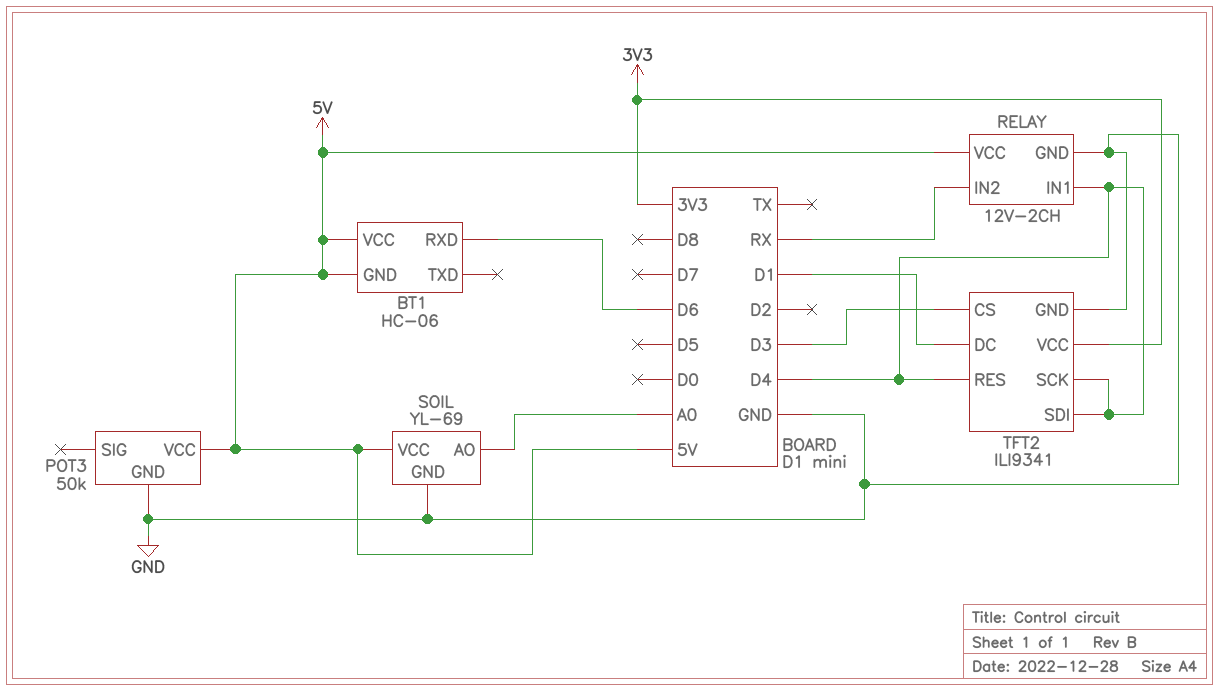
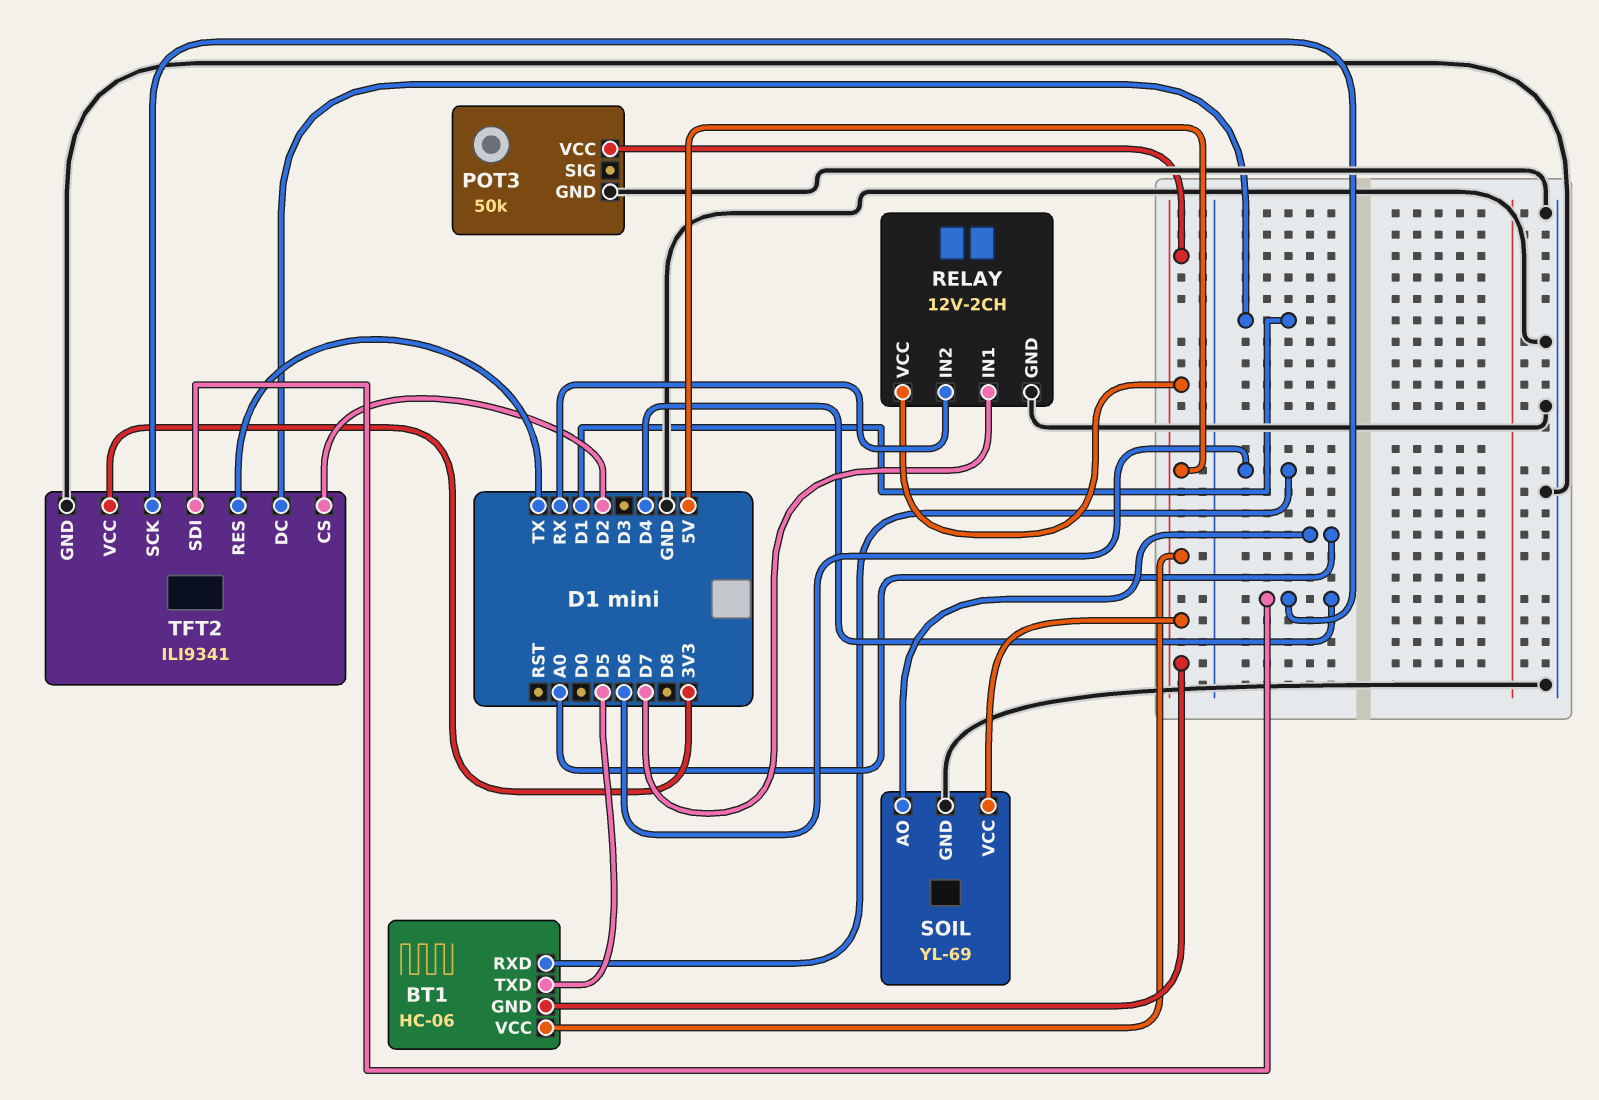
BT1 pin TXD: none -> D5
RELAY pin IN1: D4 -> D7
TFT2 pin CS: D3 -> D2
TFT2 pin RES: D4 -> TX

